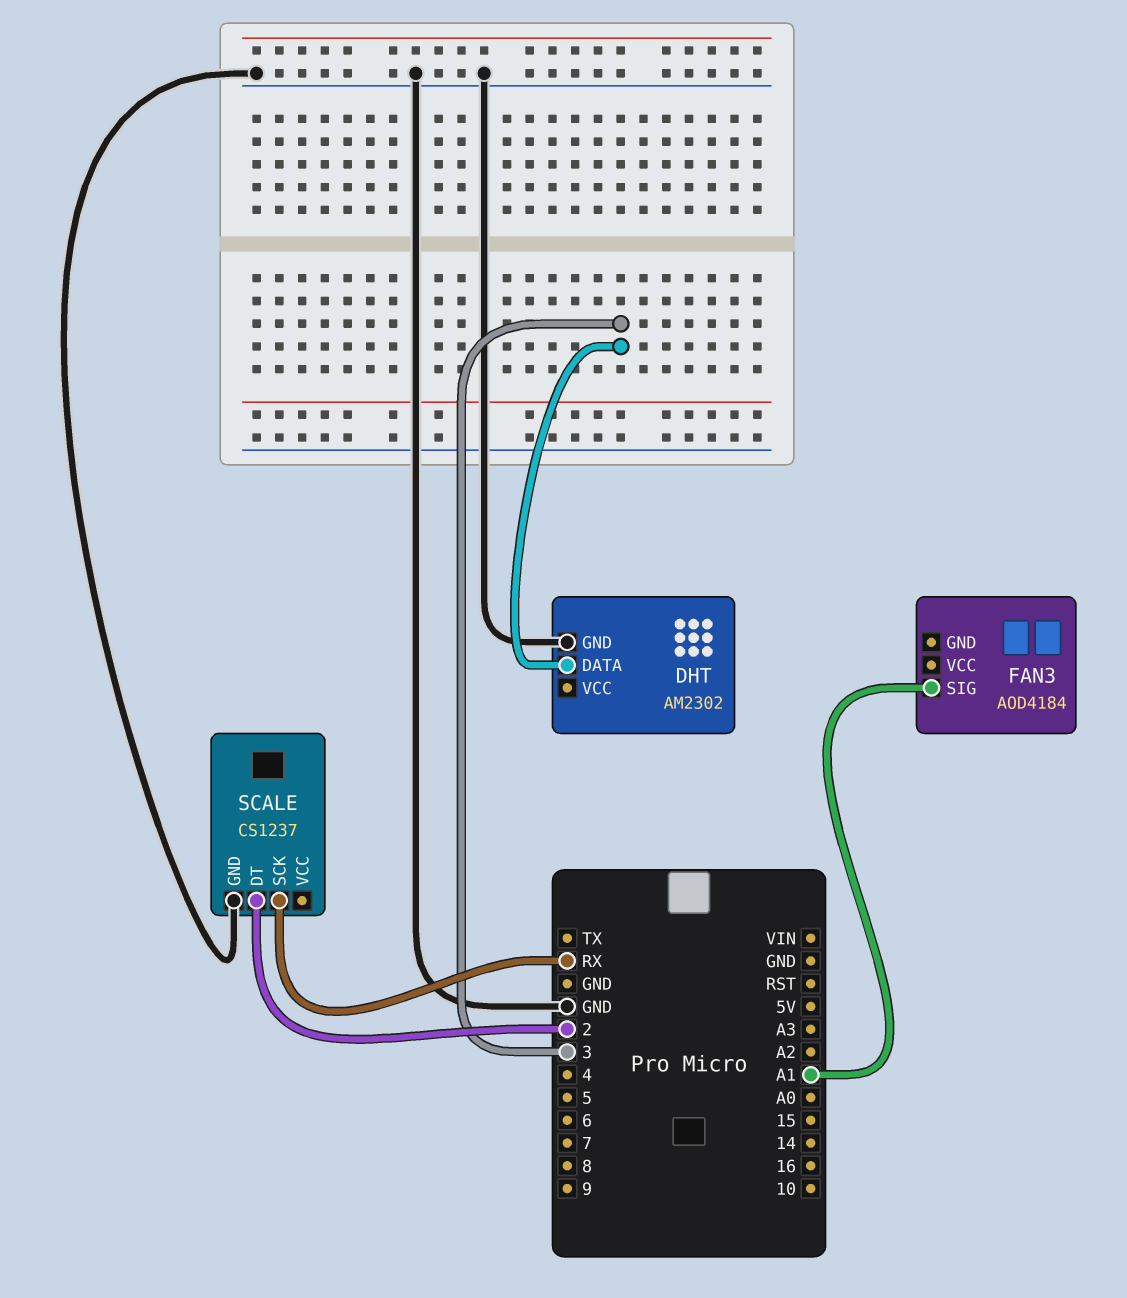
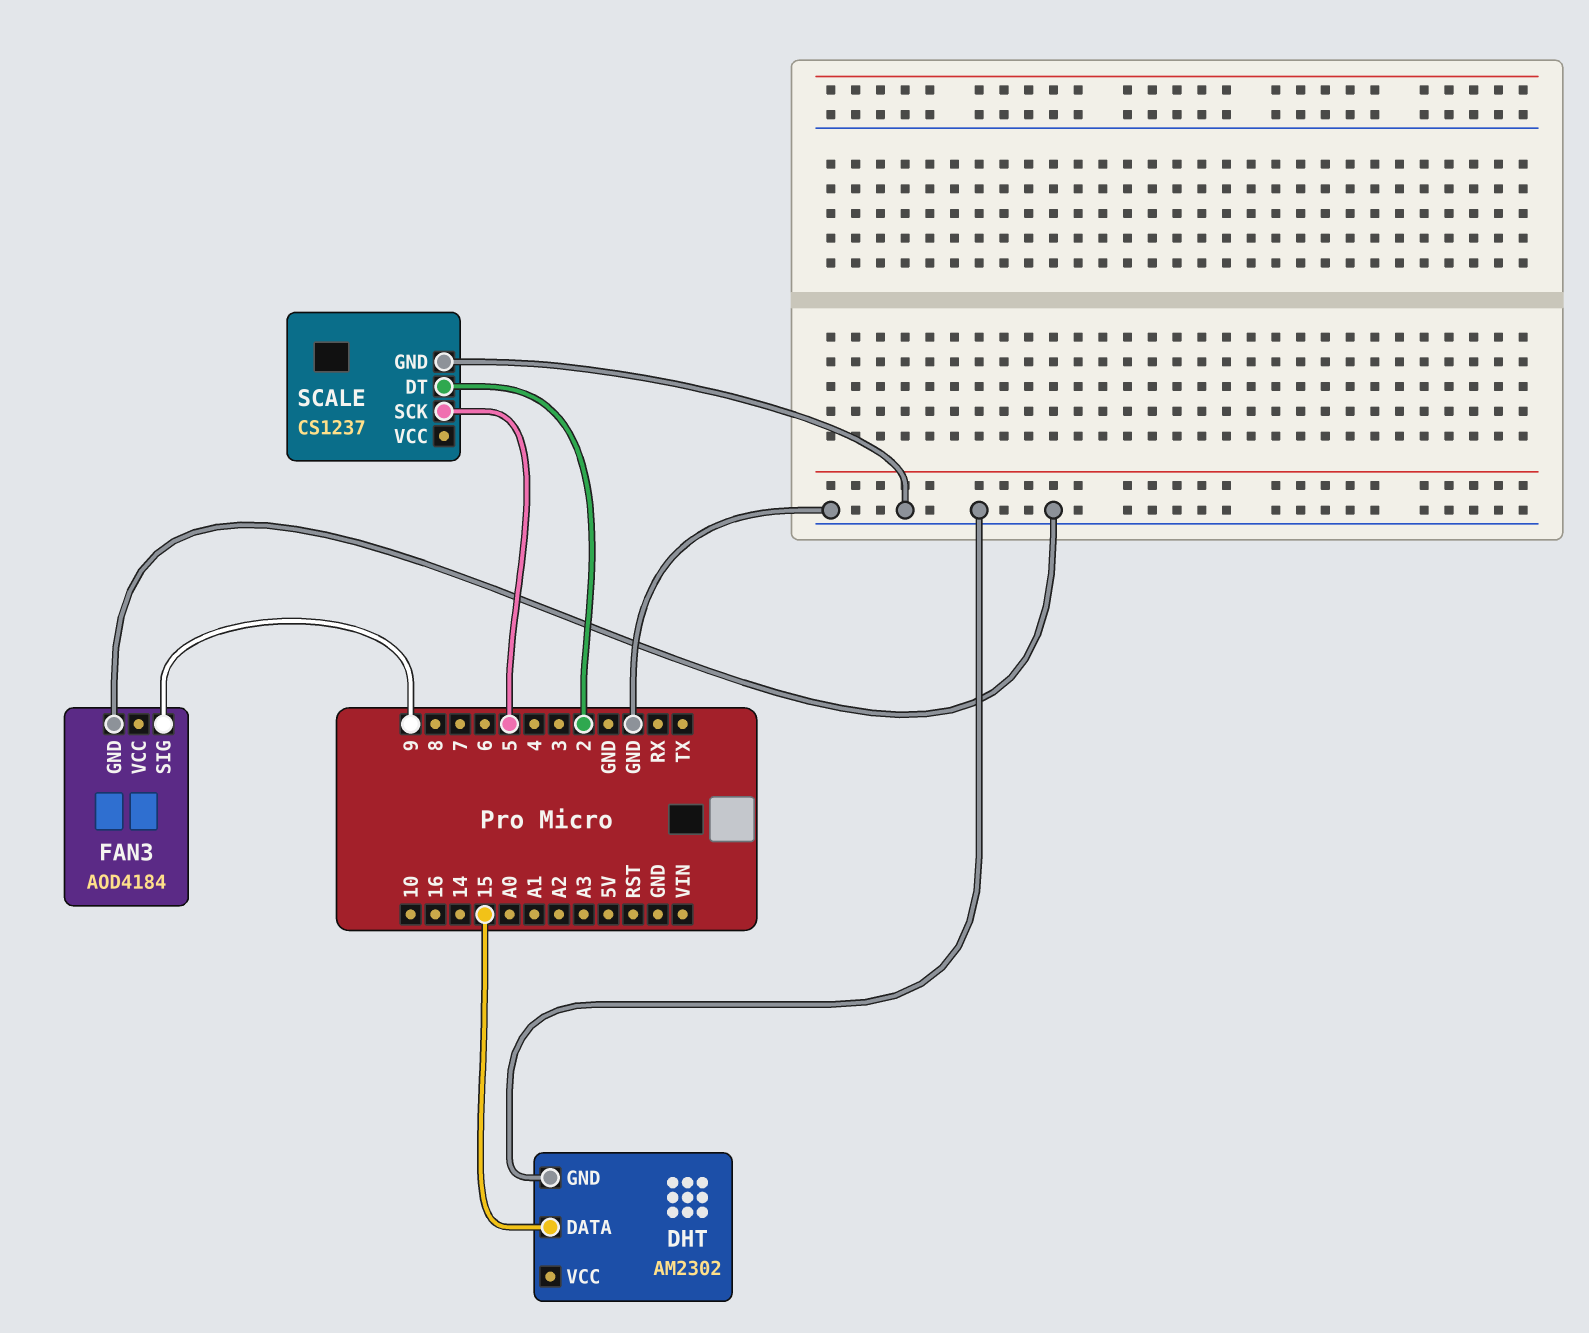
DHT pin DATA: 3 -> 15
FAN3 pin GND: none -> GND
FAN3 pin SIG: A1 -> 9
SCALE pin SCK: RX -> 5

